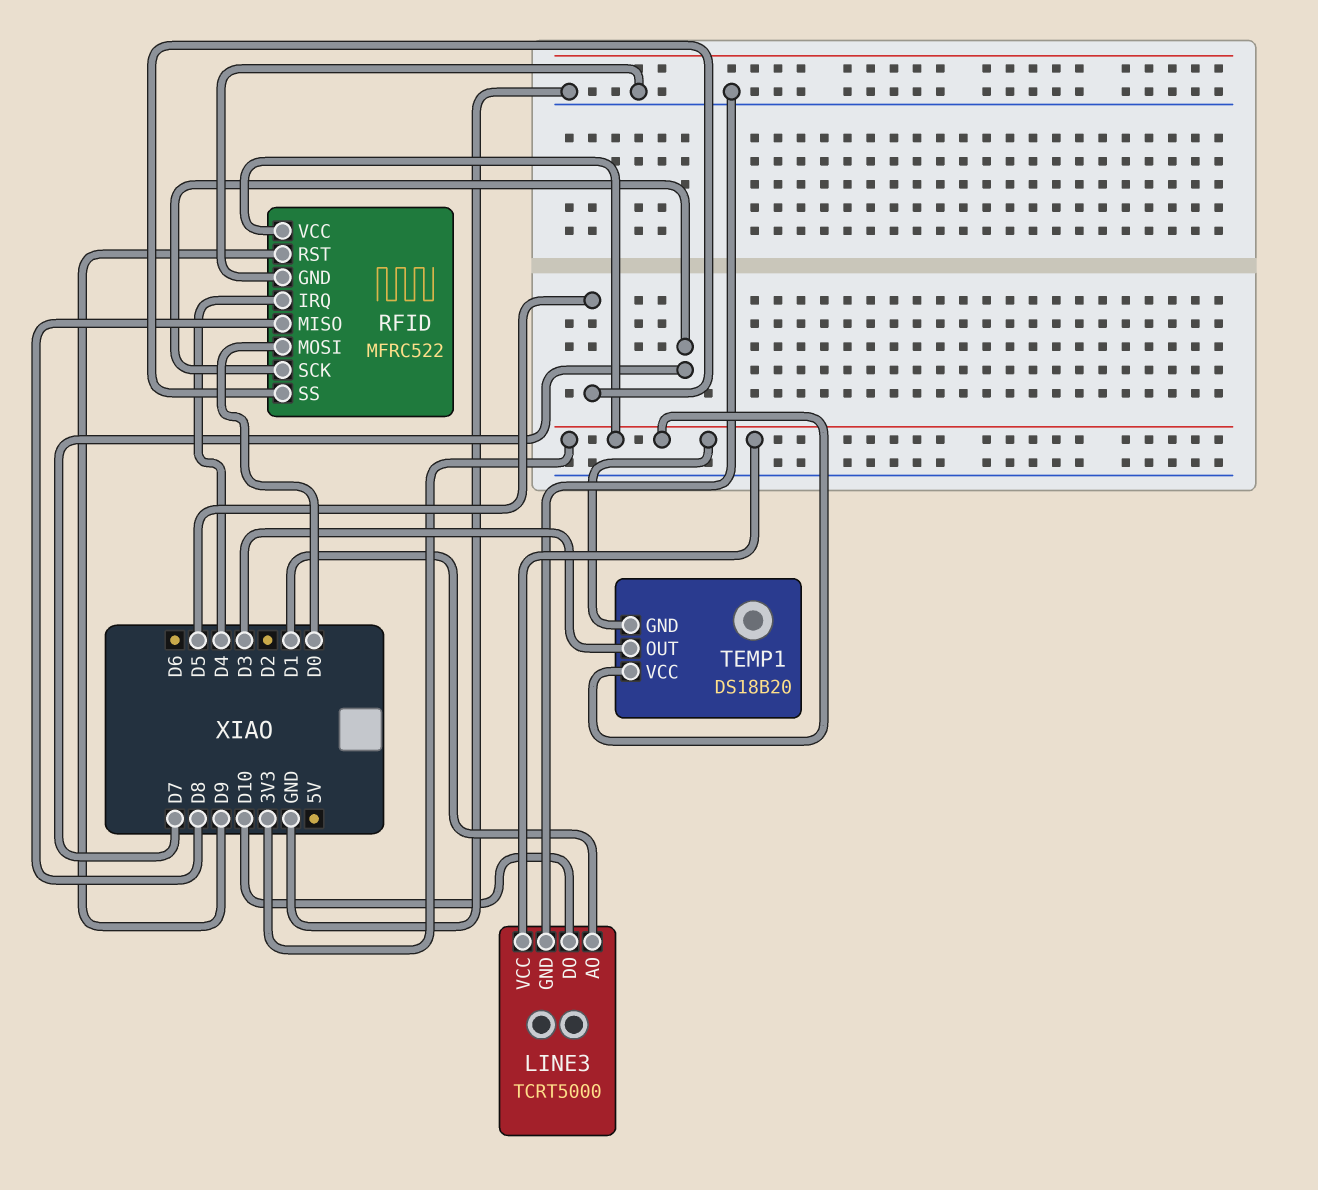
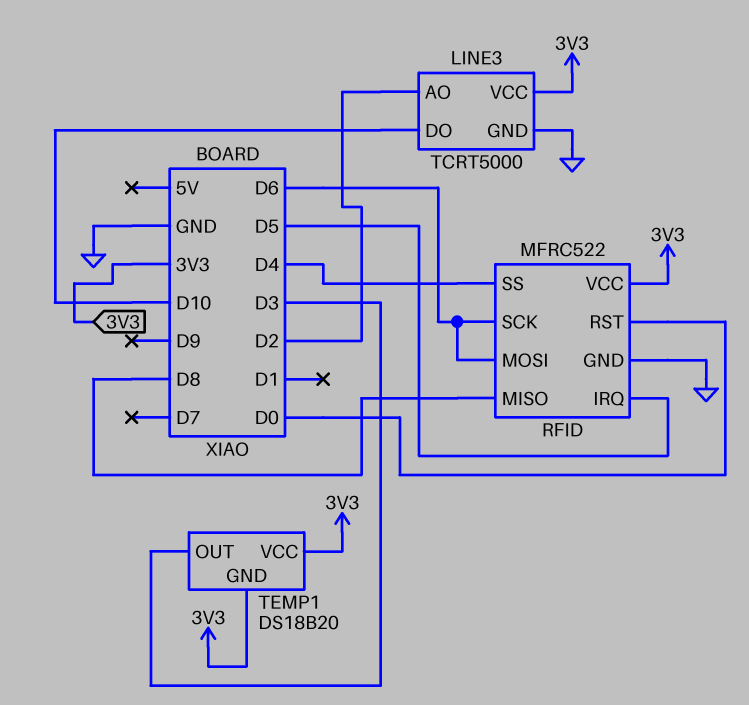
LINE3 pin AO: D1 -> D2
RFID pin IRQ: D4 -> D5
RFID pin MOSI: D0 -> D6
RFID pin RST: D9 -> D0
RFID pin SCK: D7 -> D6
RFID pin SS: D5 -> D4

